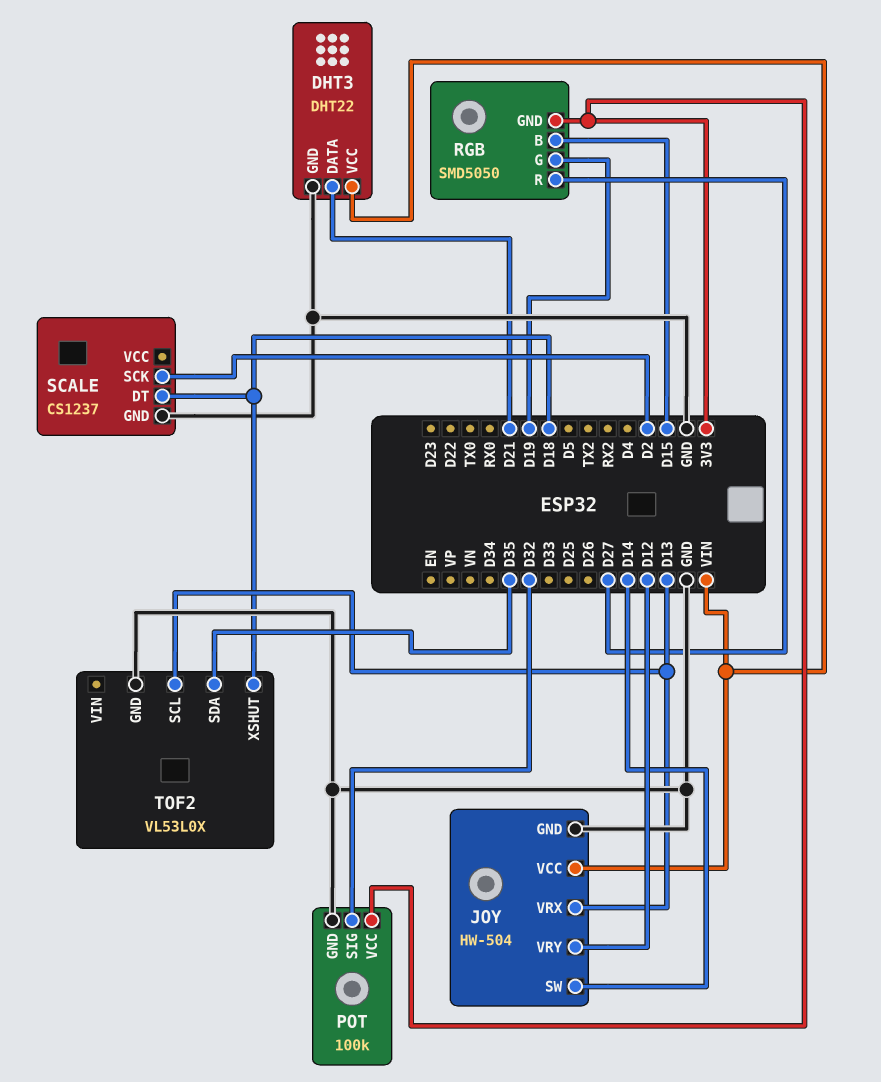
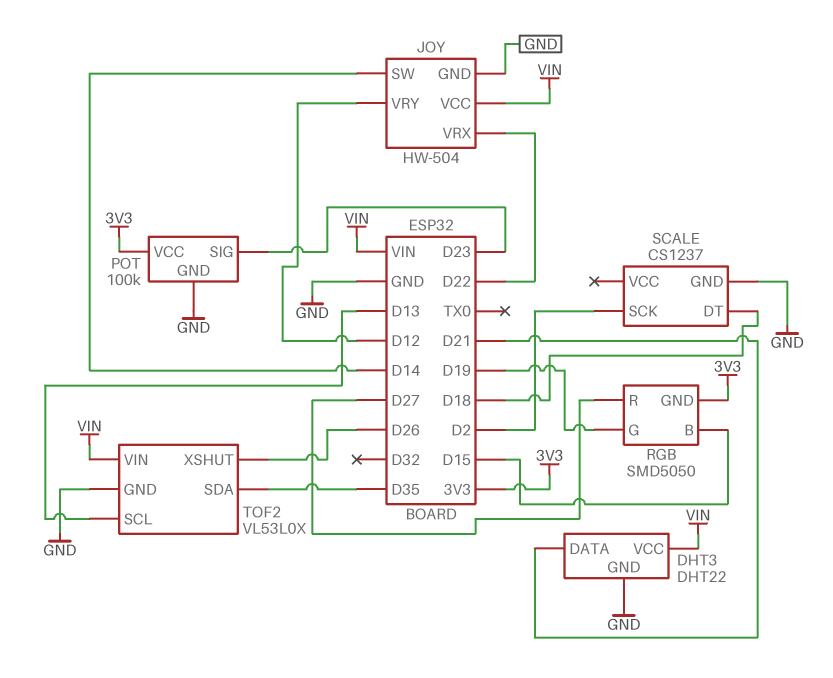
JOY pin VRX: D13 -> D22
POT pin SIG: D32 -> D23
TOF2 pin VIN: none -> VIN
TOF2 pin XSHUT: D18 -> D26

